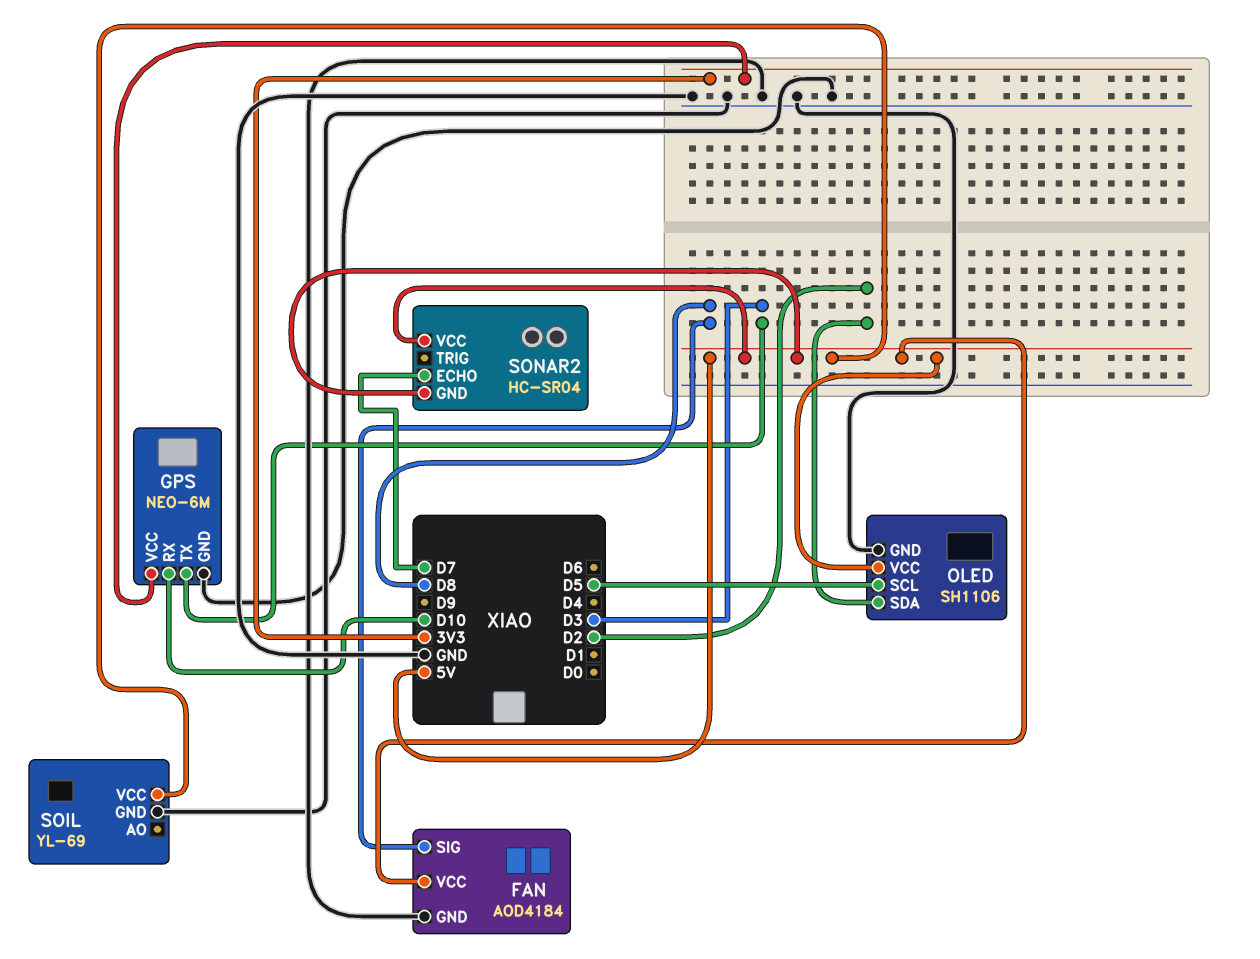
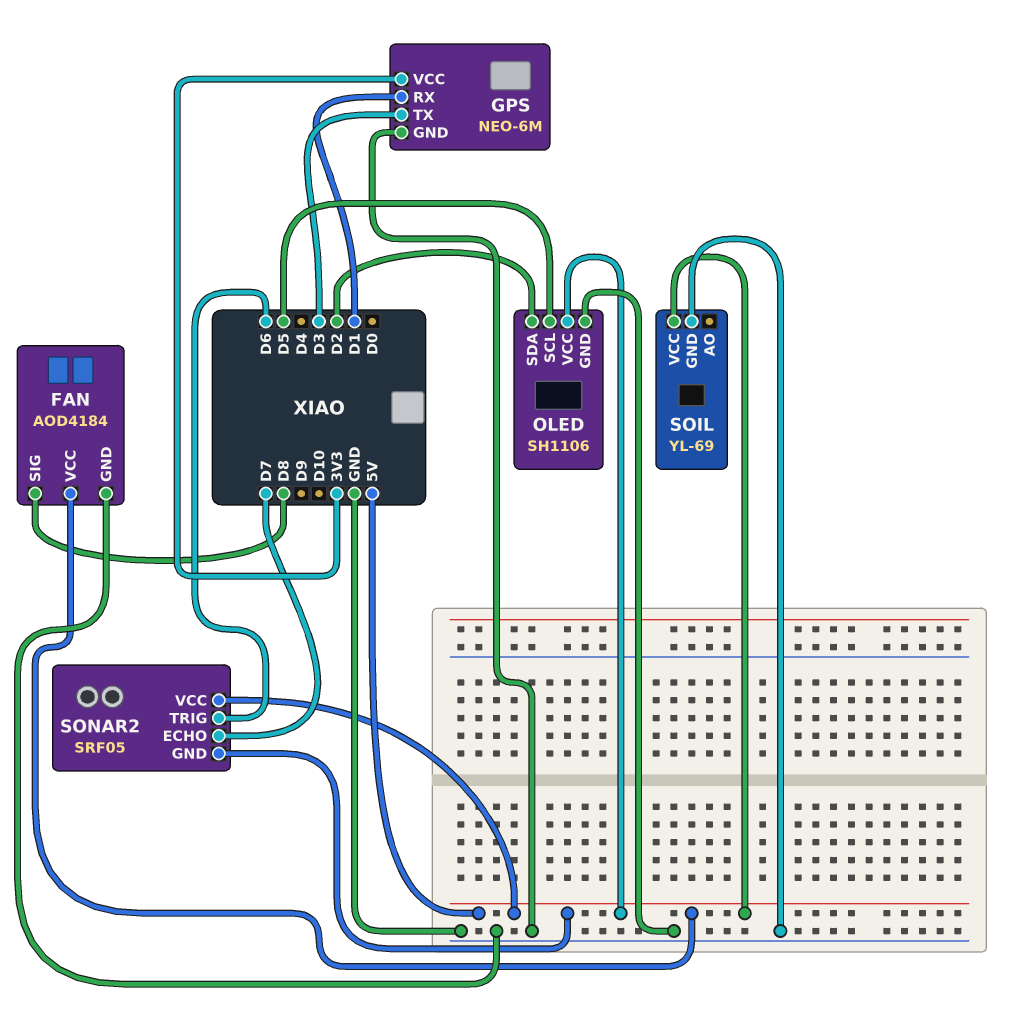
GPS pin RX: D10 -> D1
SONAR2: HC-SR04 -> SRF05
SONAR2 pin TRIG: none -> D6

